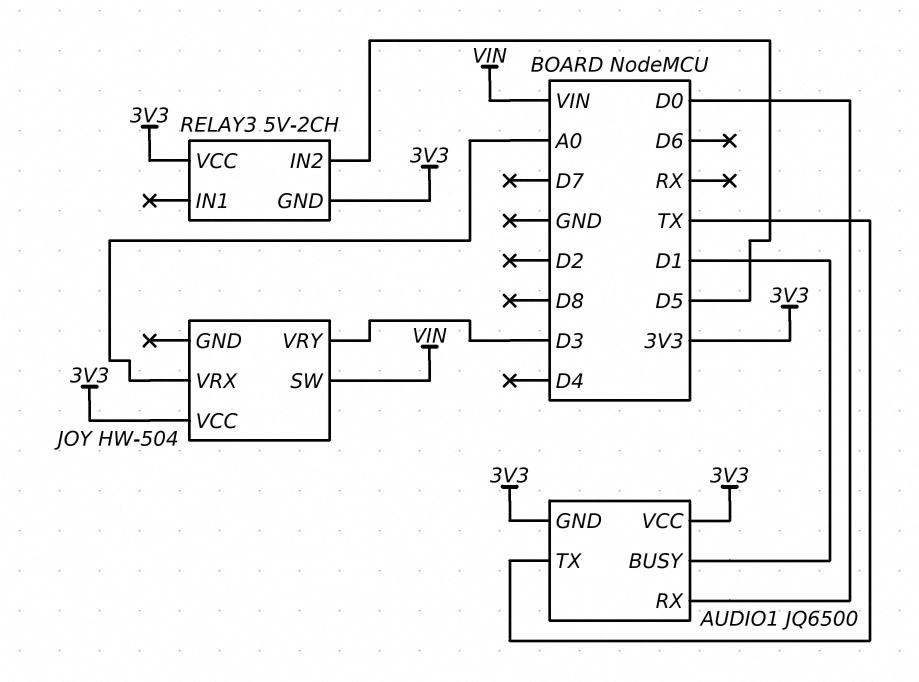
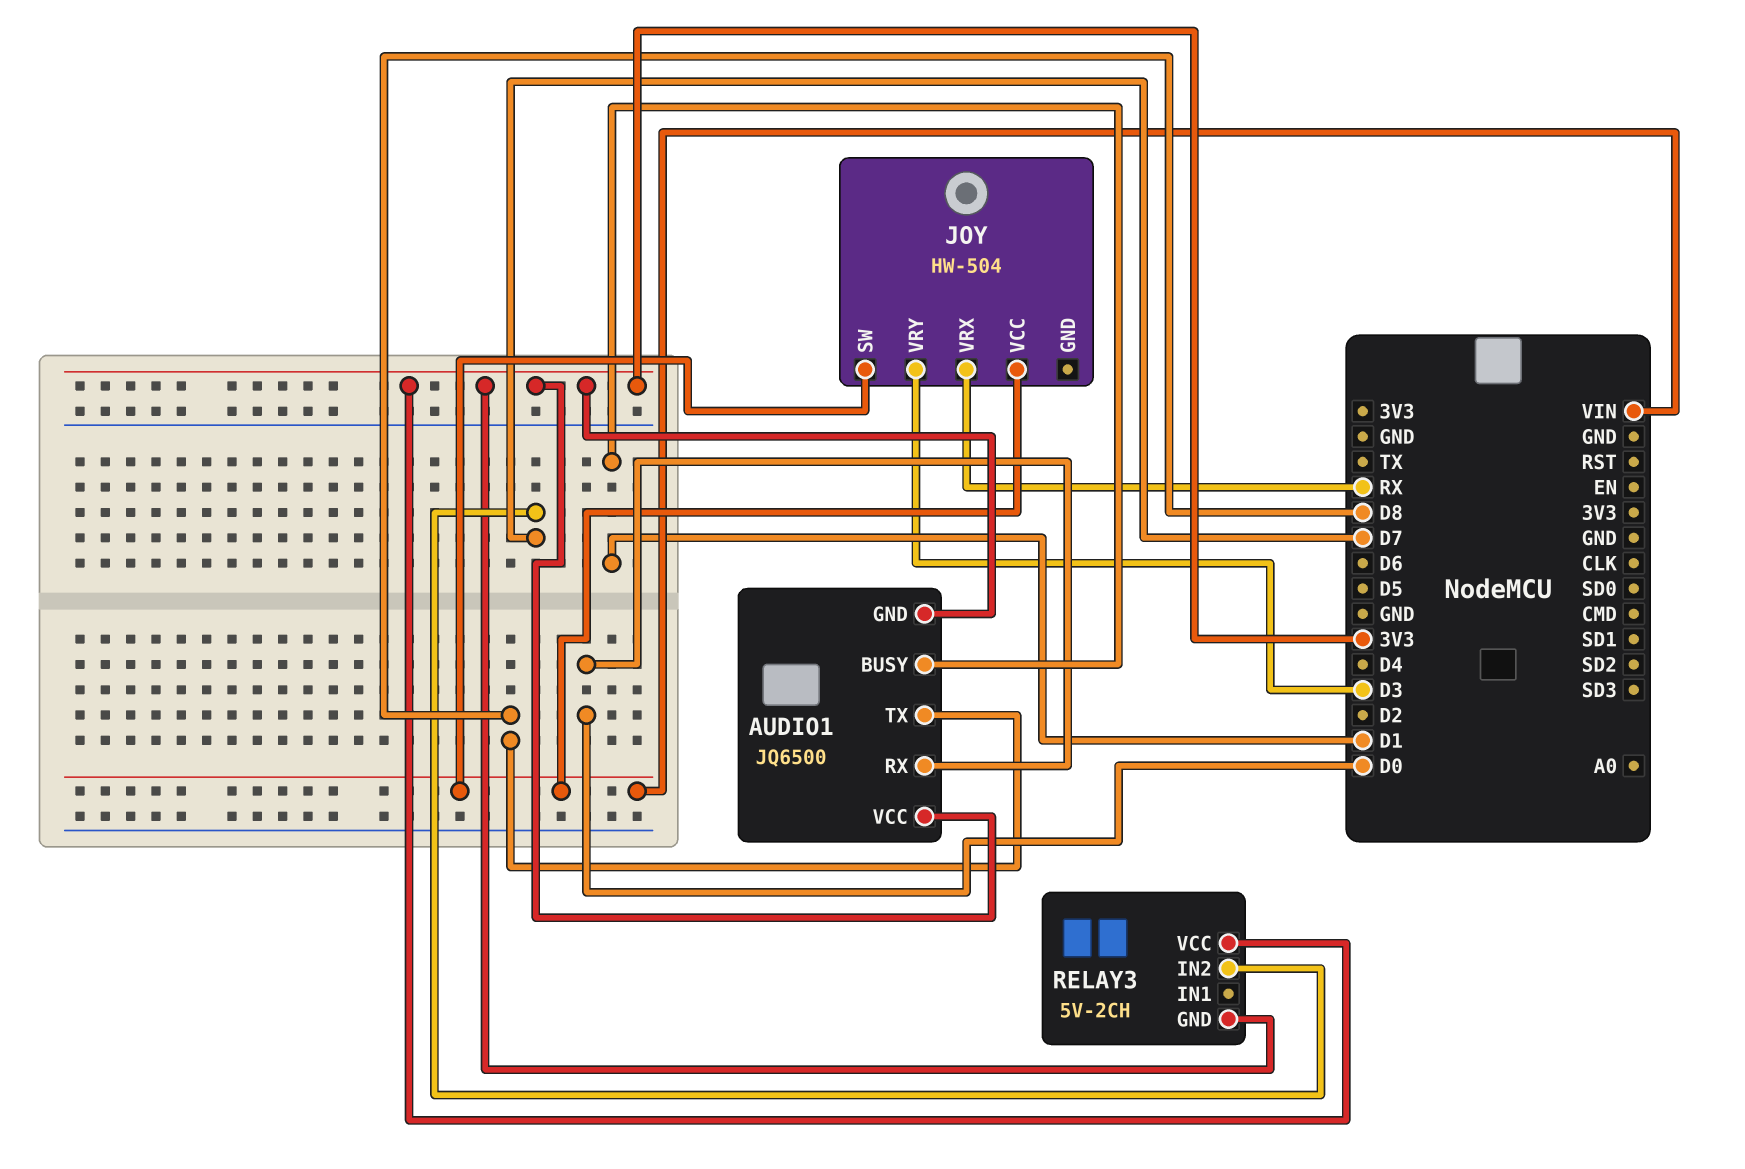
AUDIO1 pin TX: TX -> D8
JOY pin VCC: 3V3 -> VIN
JOY pin VRX: A0 -> RX
RELAY3 pin IN2: D5 -> D7

